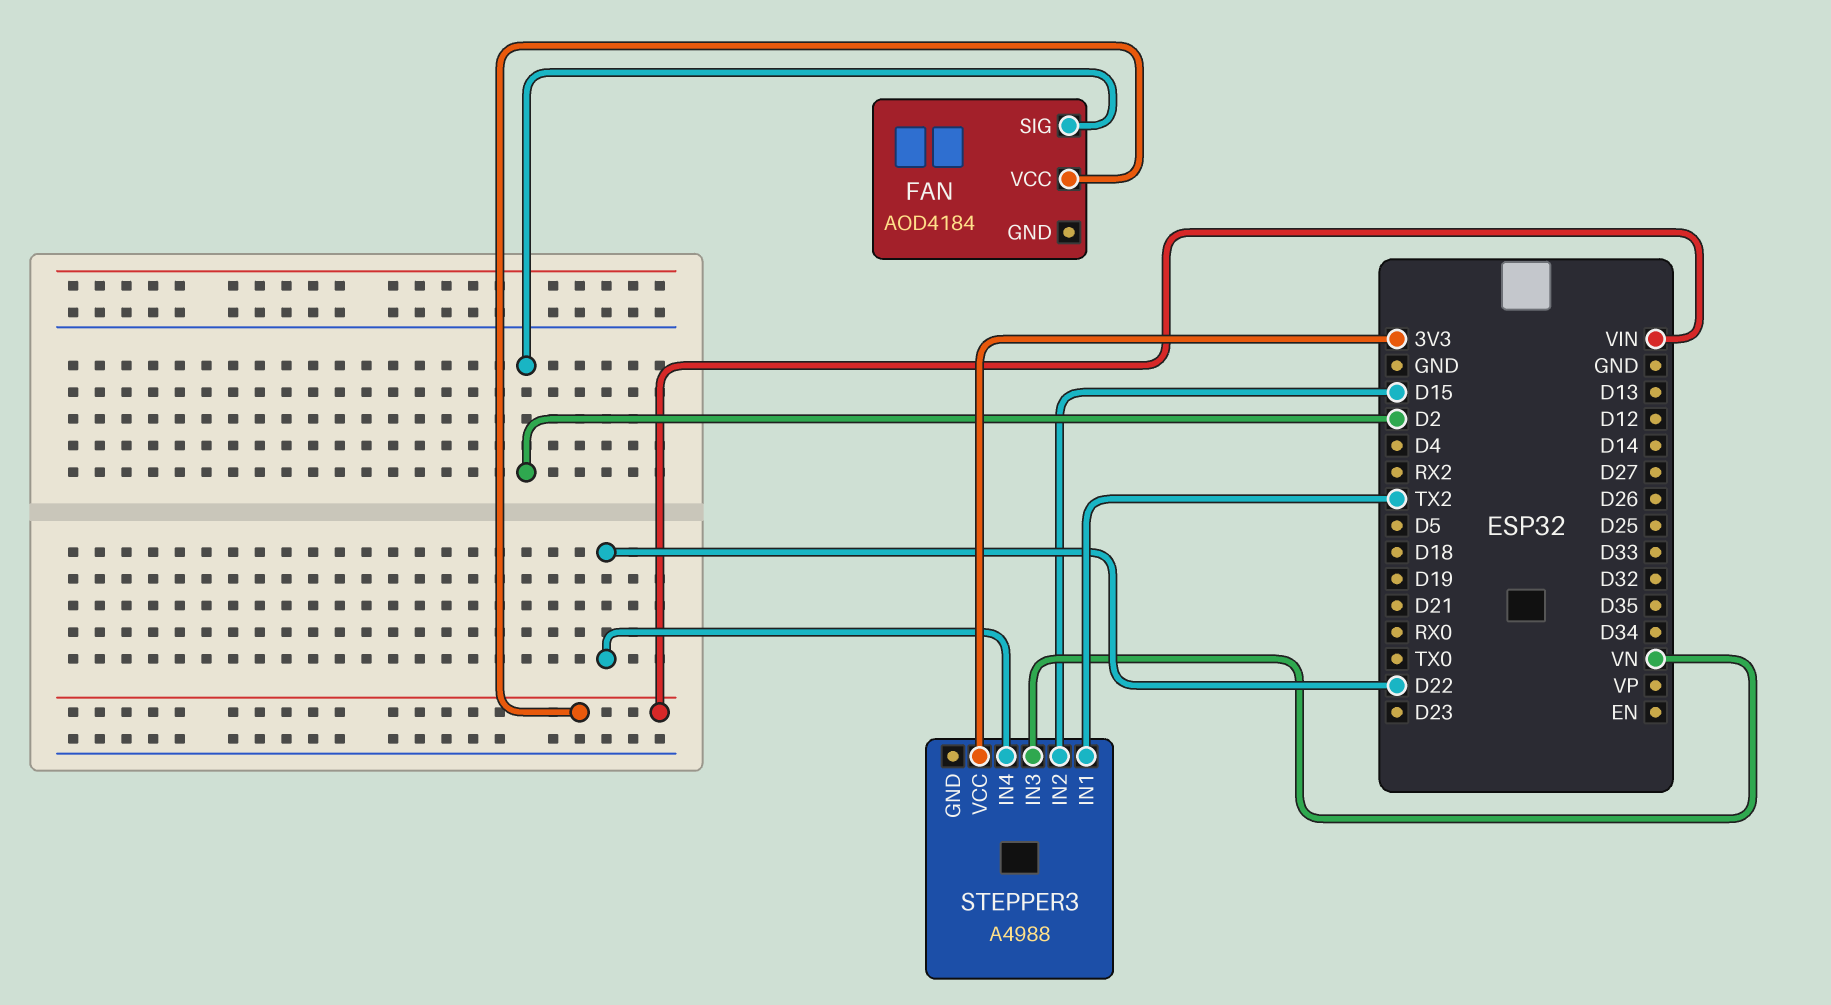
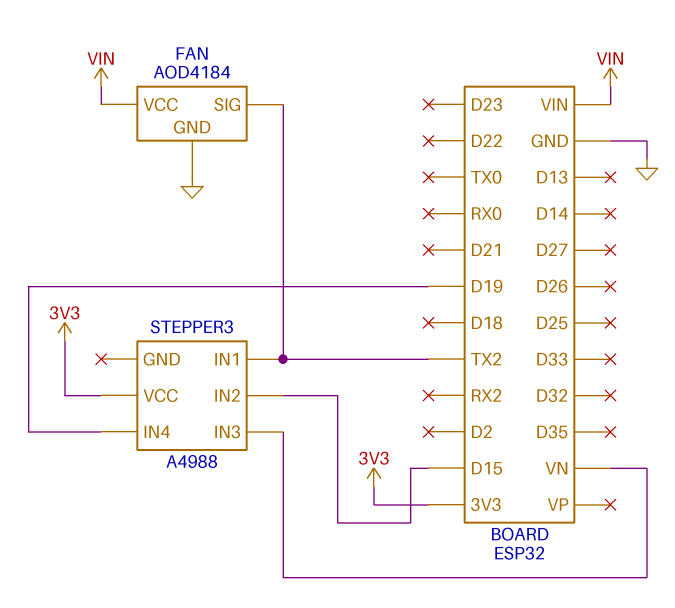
FAN pin GND: none -> GND
FAN pin SIG: D2 -> TX2
STEPPER3 pin IN4: D22 -> D19

